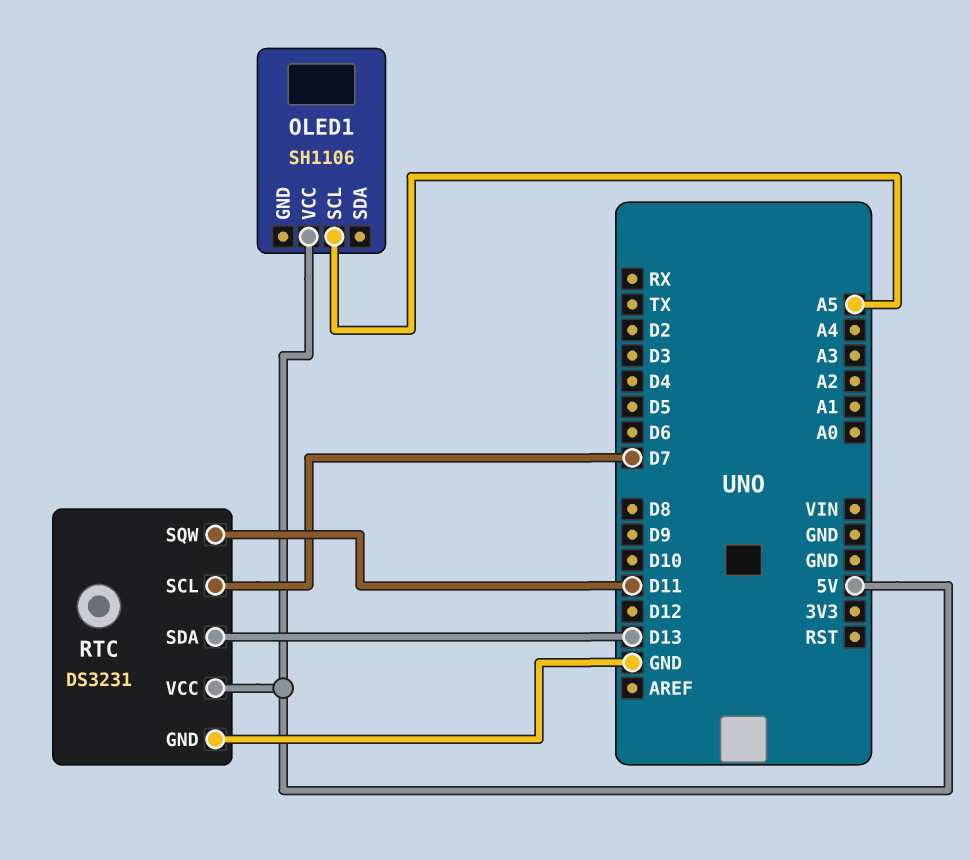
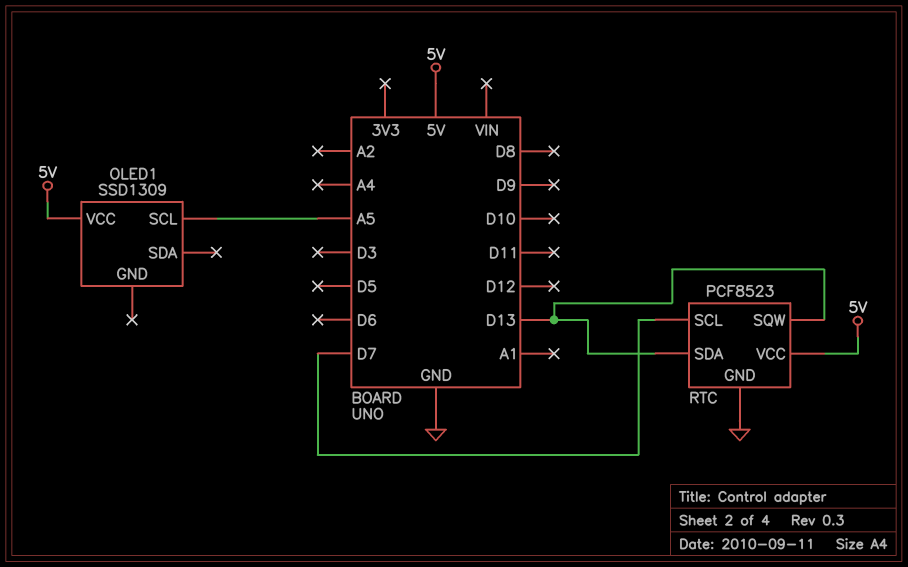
OLED1: SH1106 -> SSD1309
RTC: DS3231 -> PCF8523
RTC pin SQW: D11 -> D13

